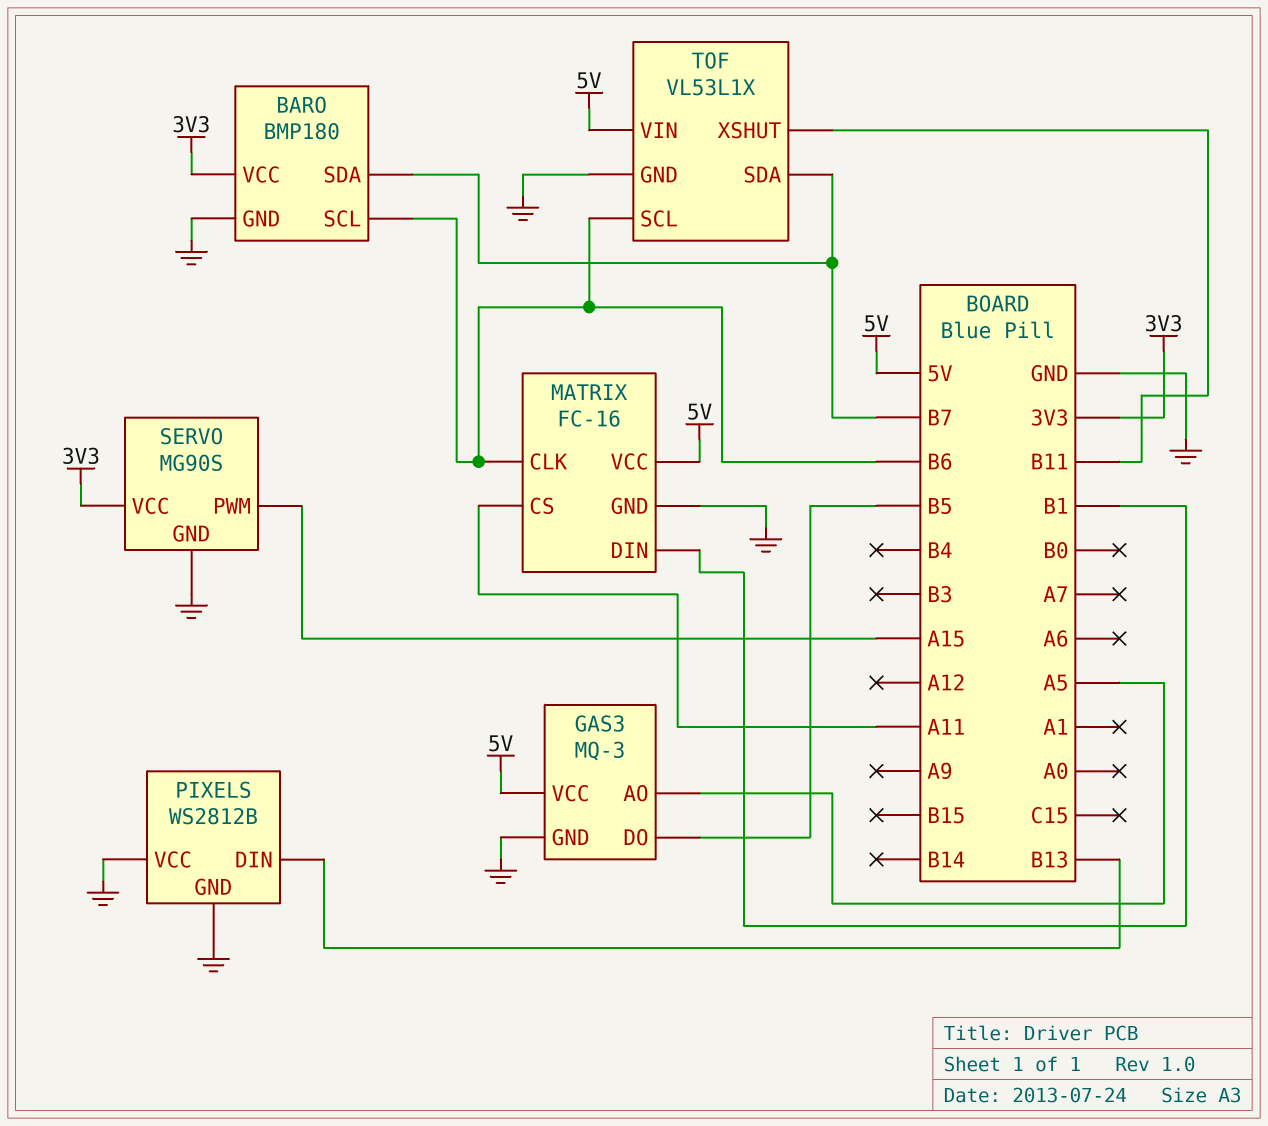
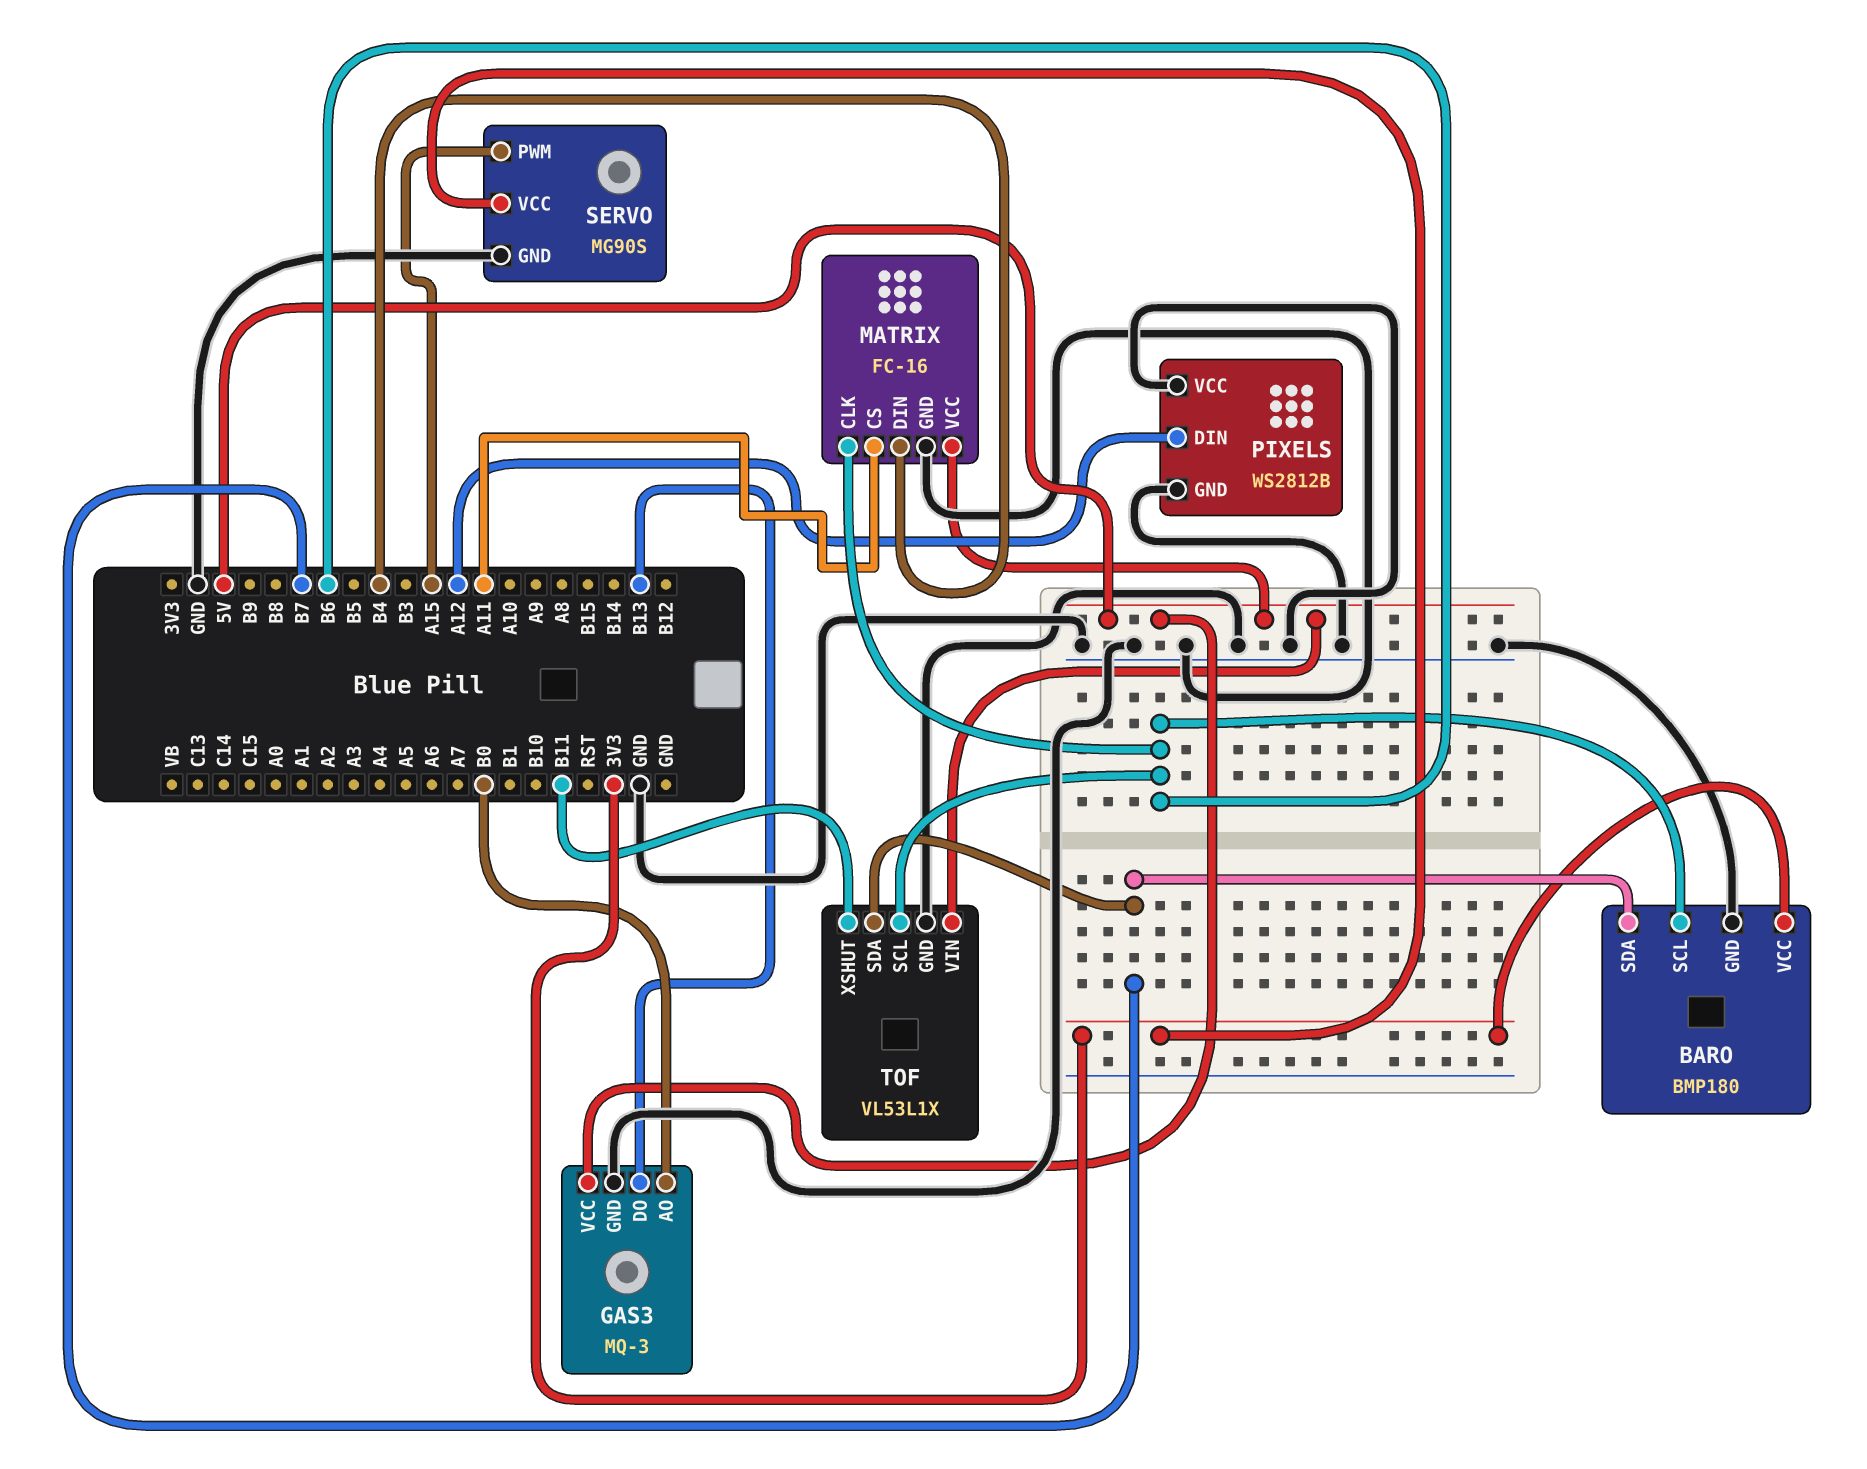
GAS3 pin AO: A5 -> B0
GAS3 pin DO: B5 -> B13
MATRIX pin DIN: B1 -> B4
PIXELS pin DIN: B13 -> A12

